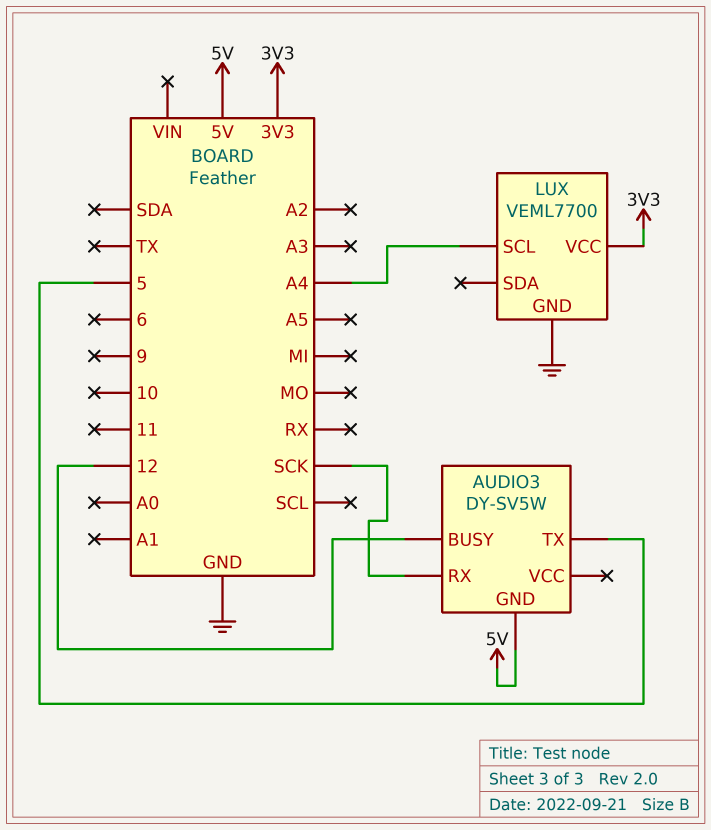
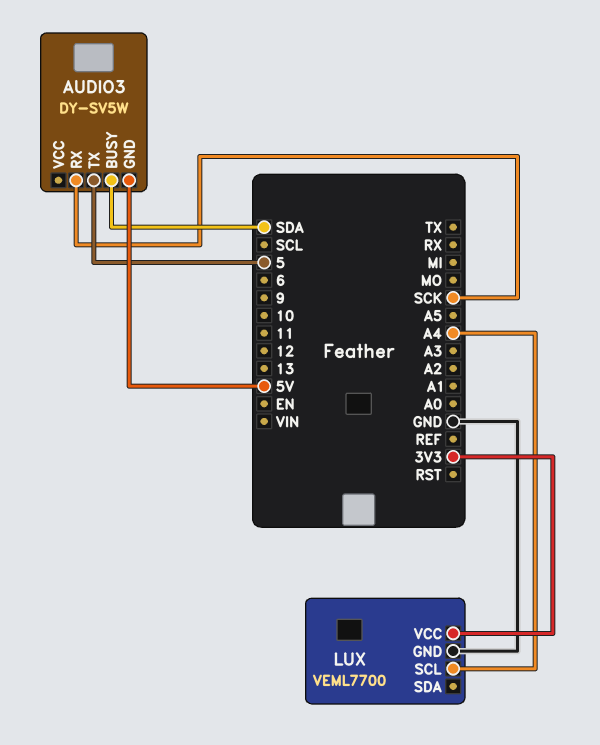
AUDIO3 pin BUSY: 12 -> SDA

